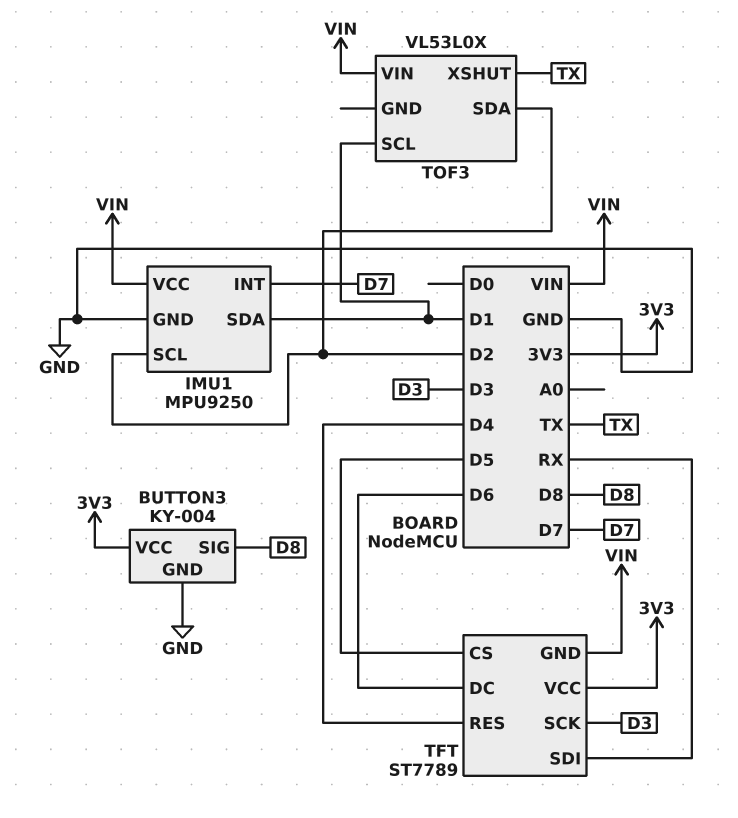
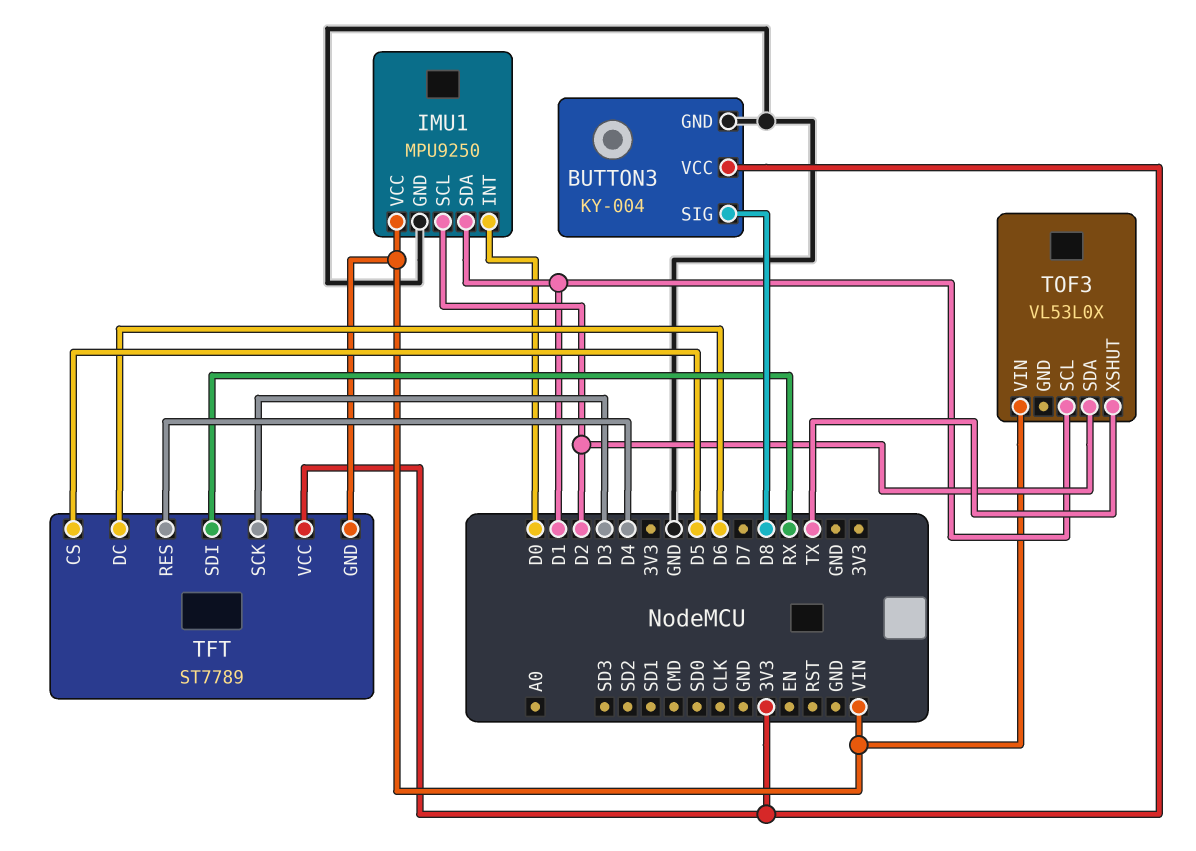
IMU1 pin INT: D7 -> D0

